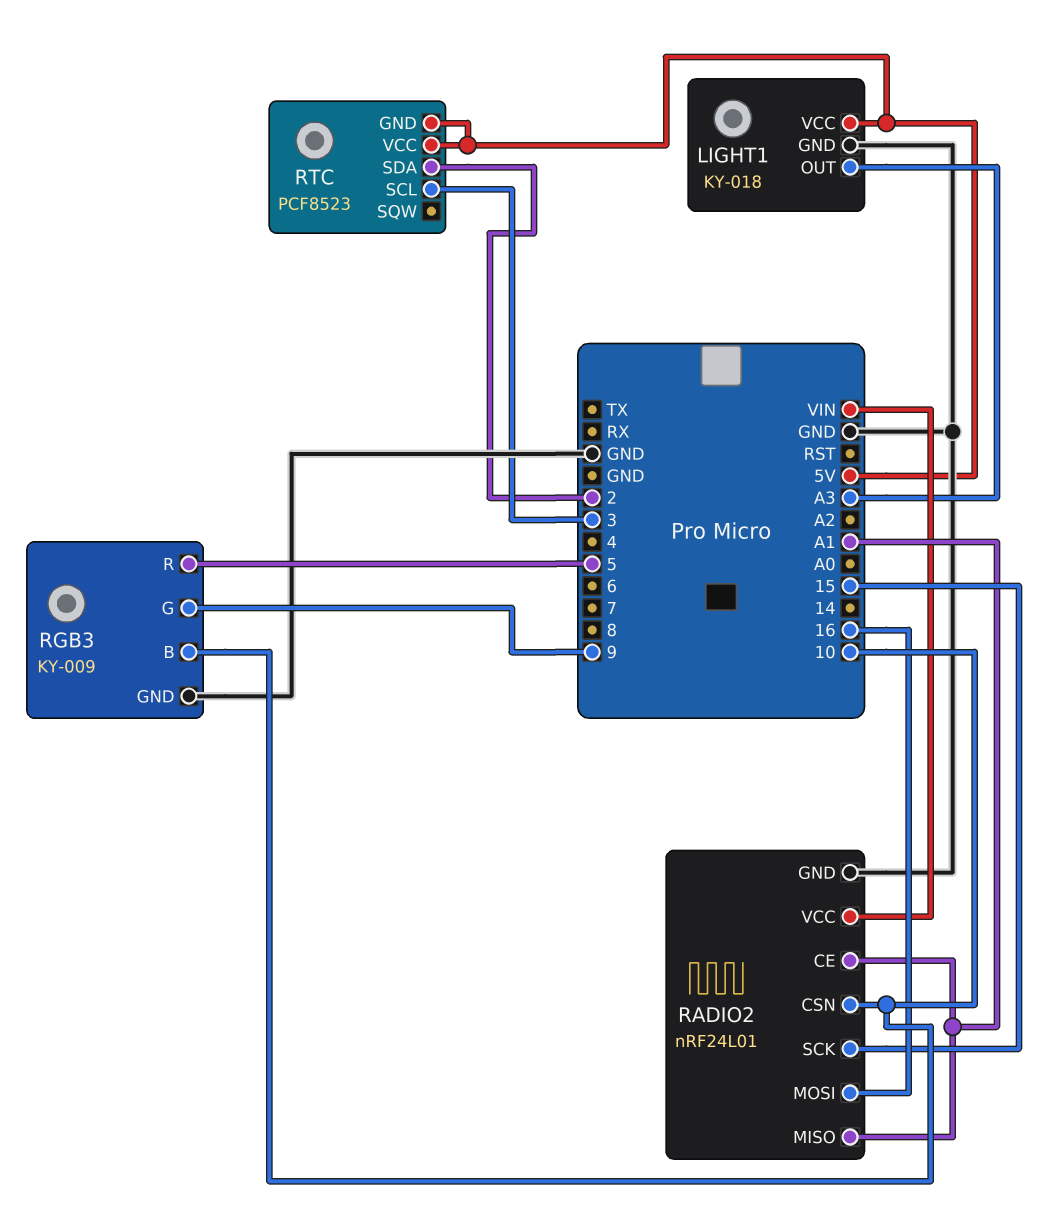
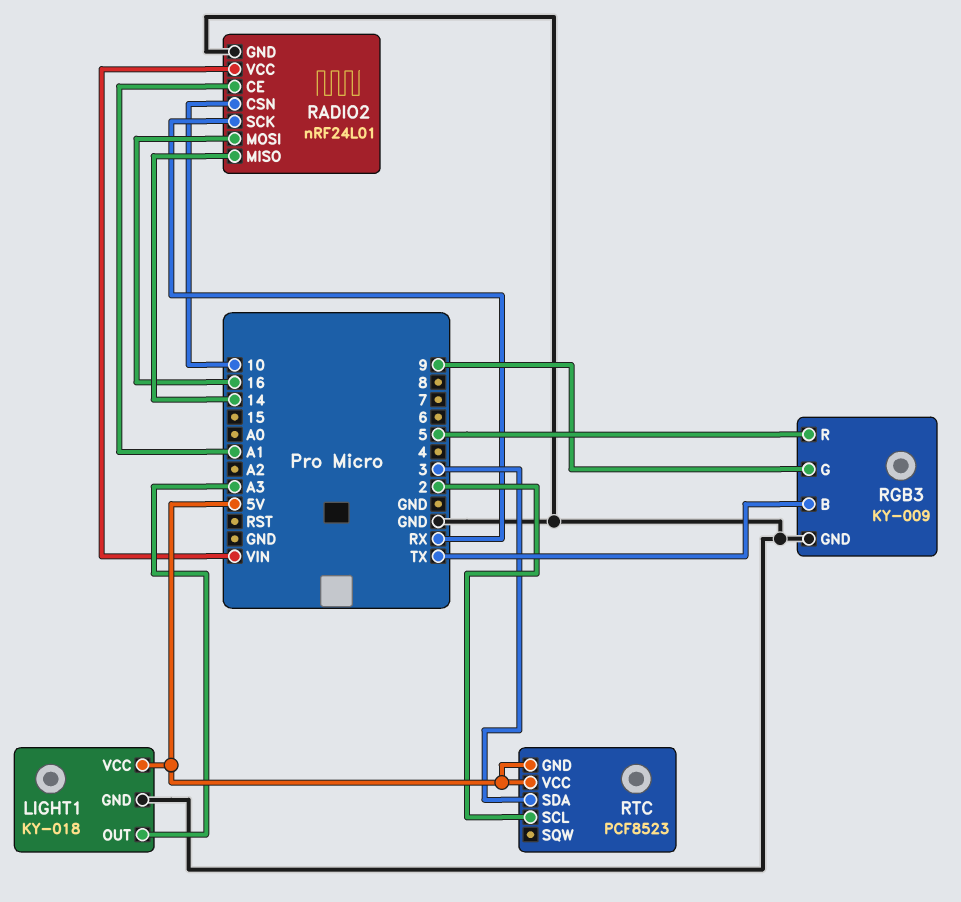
RADIO2 pin MISO: A1 -> 14
RADIO2 pin SCK: 15 -> RX
RGB3 pin B: 10 -> TX
RTC pin SCL: 3 -> 2
RTC pin SDA: 2 -> 3

